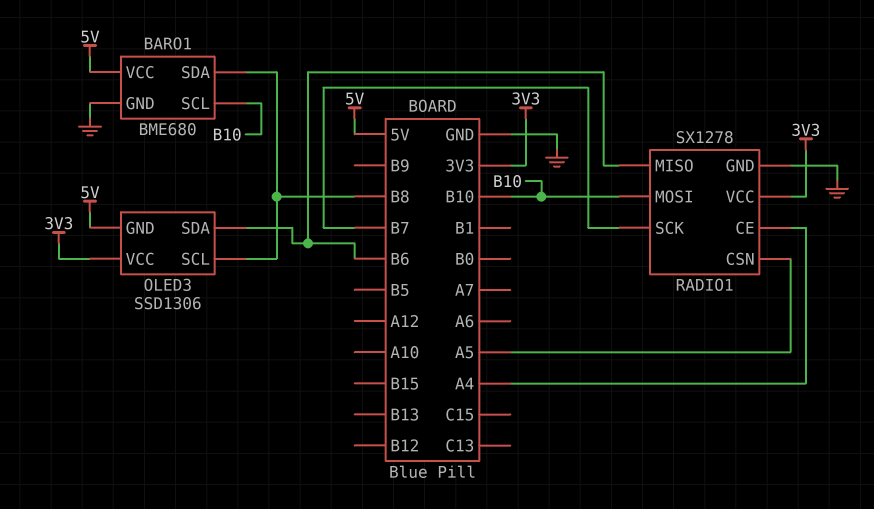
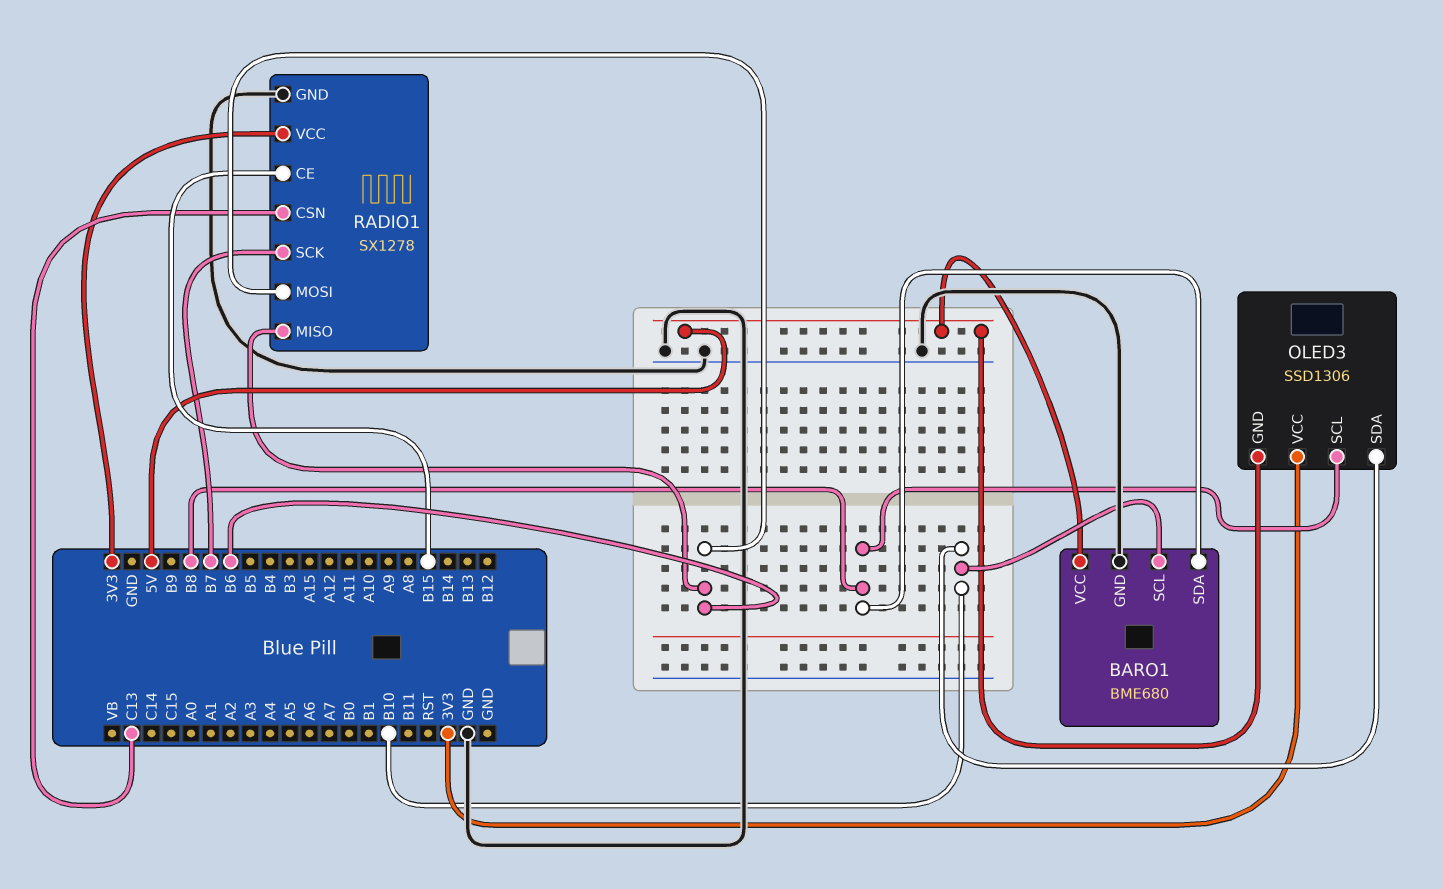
OLED3 pin SDA: B6 -> B10
RADIO1 pin CE: A4 -> B15
RADIO1 pin CSN: A5 -> C13
RADIO1 pin MOSI: B10 -> B6

